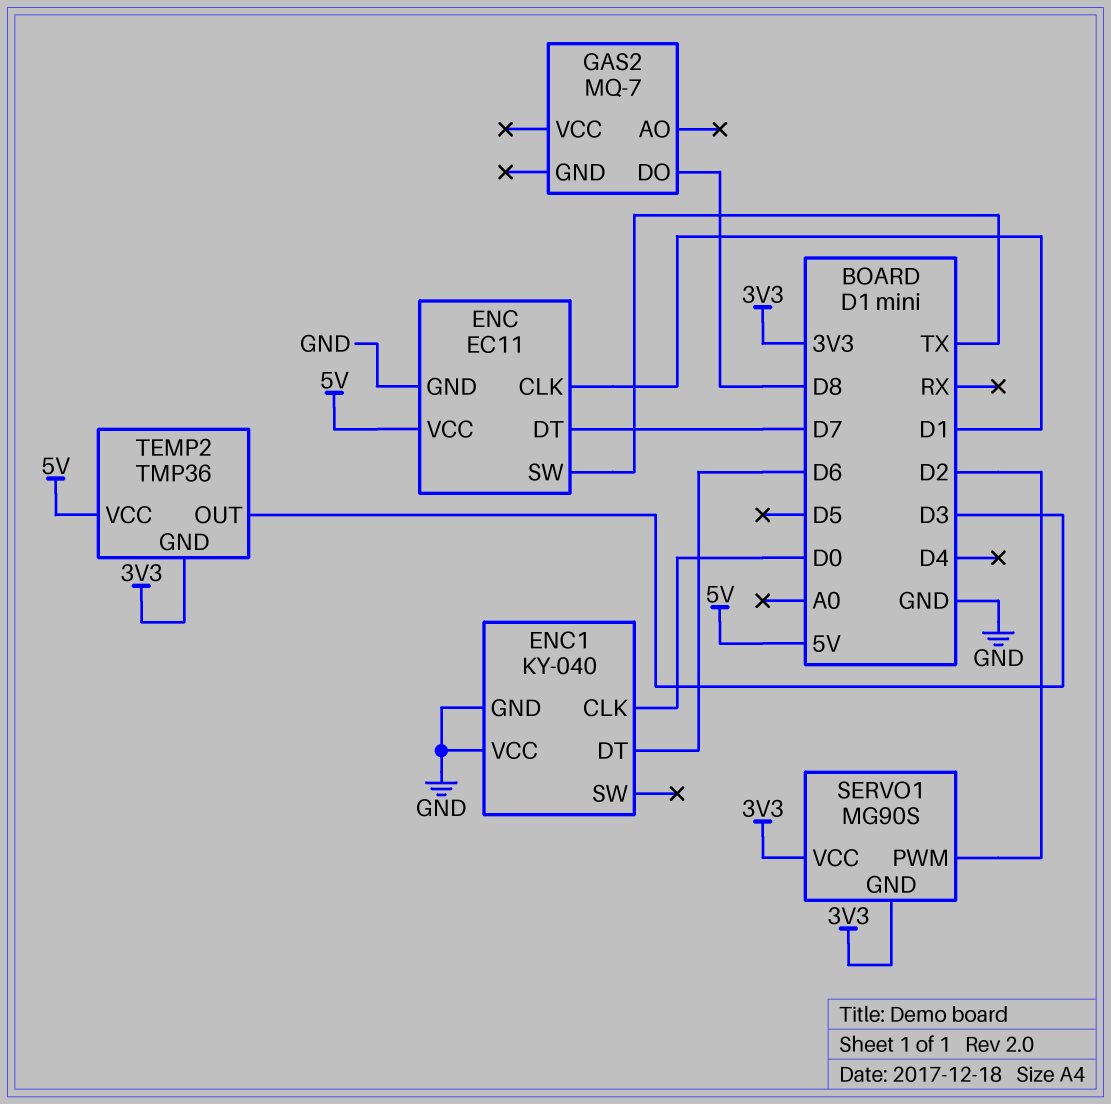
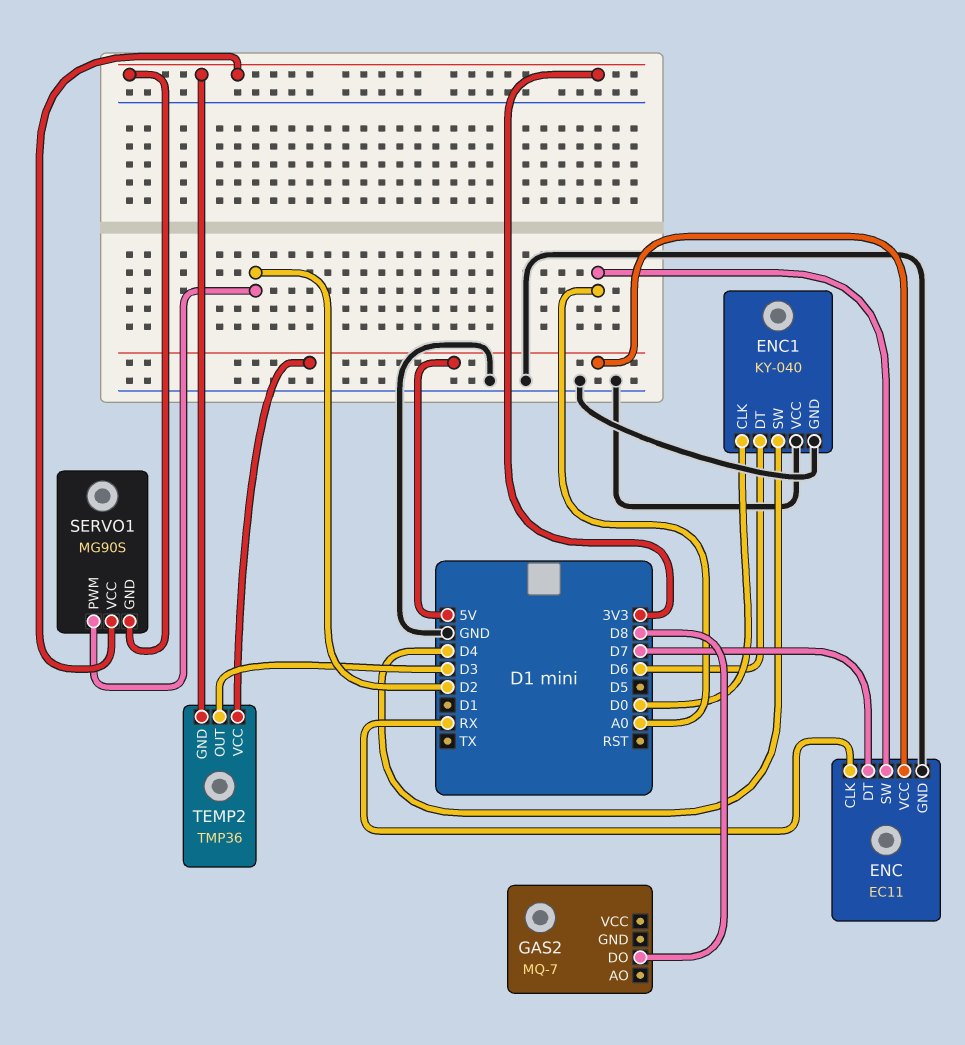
ENC pin CLK: D1 -> RX
ENC pin SW: TX -> A0
ENC1 pin SW: none -> D4

